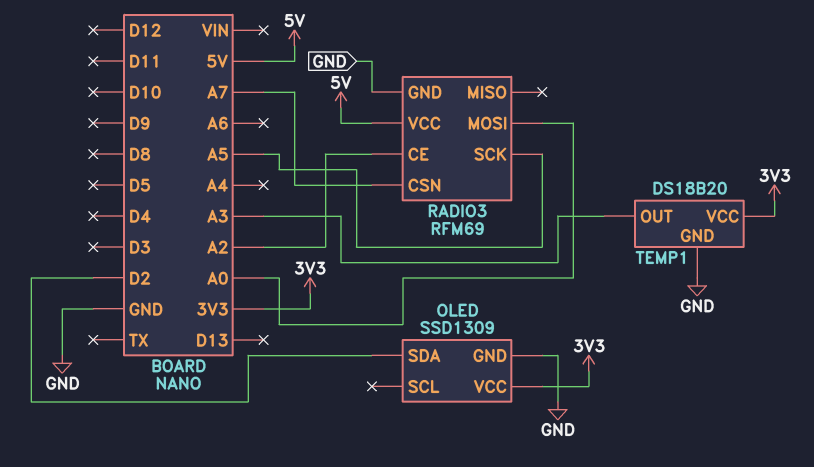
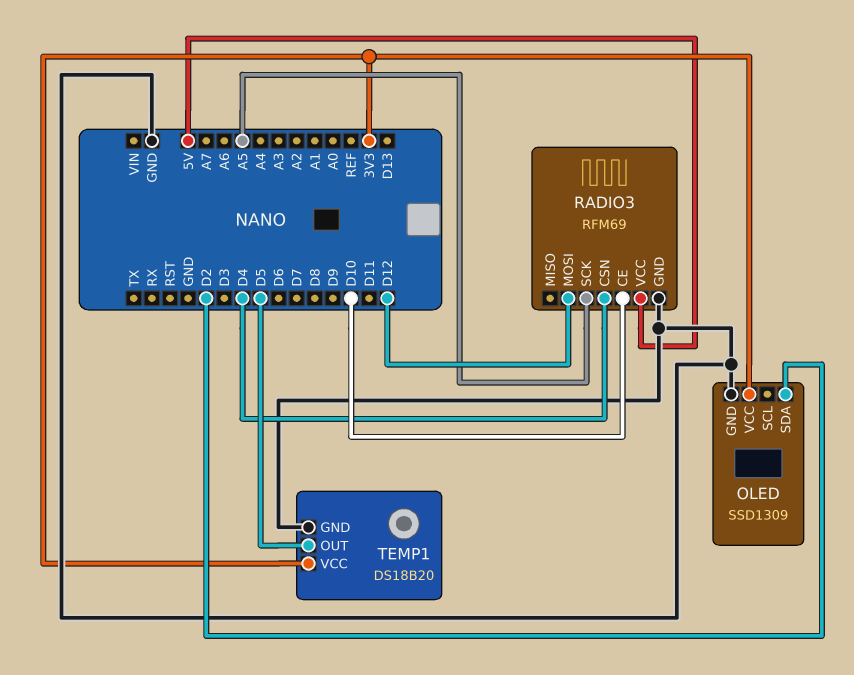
RADIO3 pin CE: A2 -> D10
RADIO3 pin CSN: A7 -> D4
RADIO3 pin MOSI: A0 -> D12
TEMP1 pin OUT: A3 -> D5

